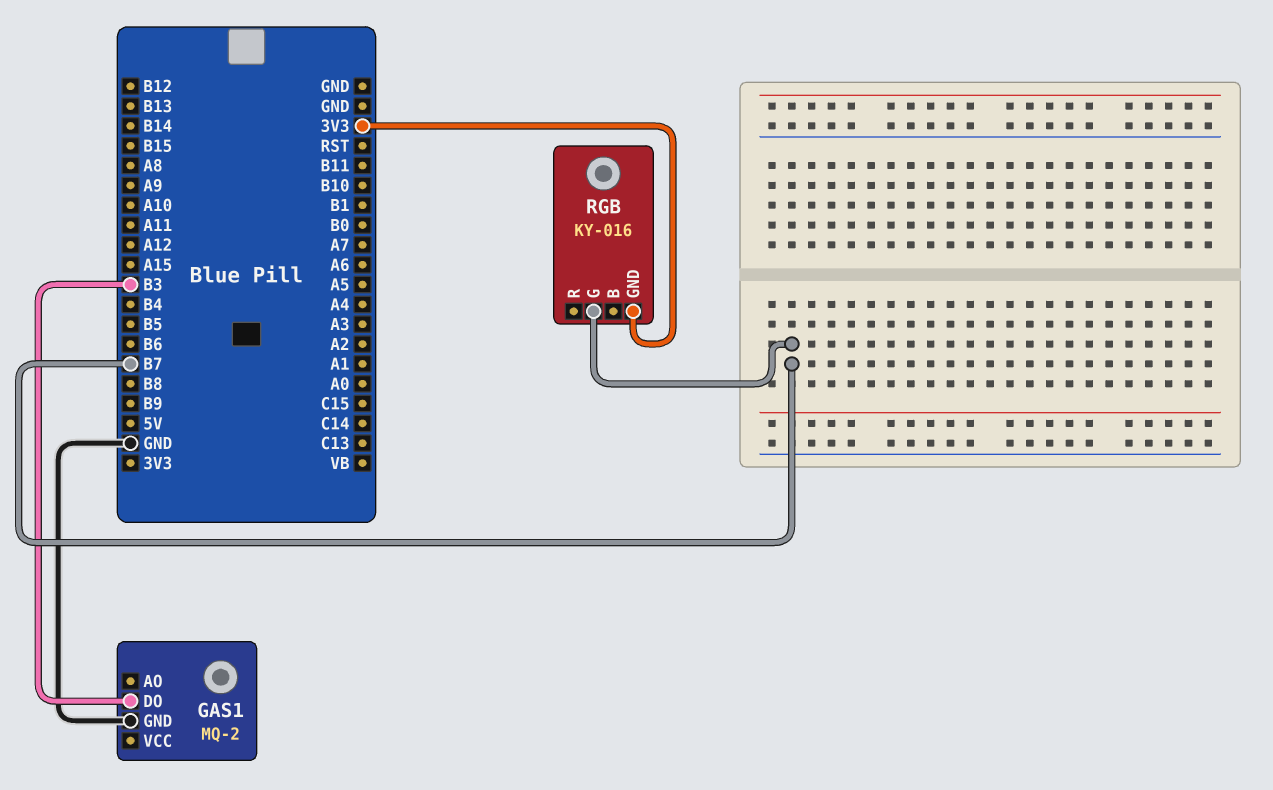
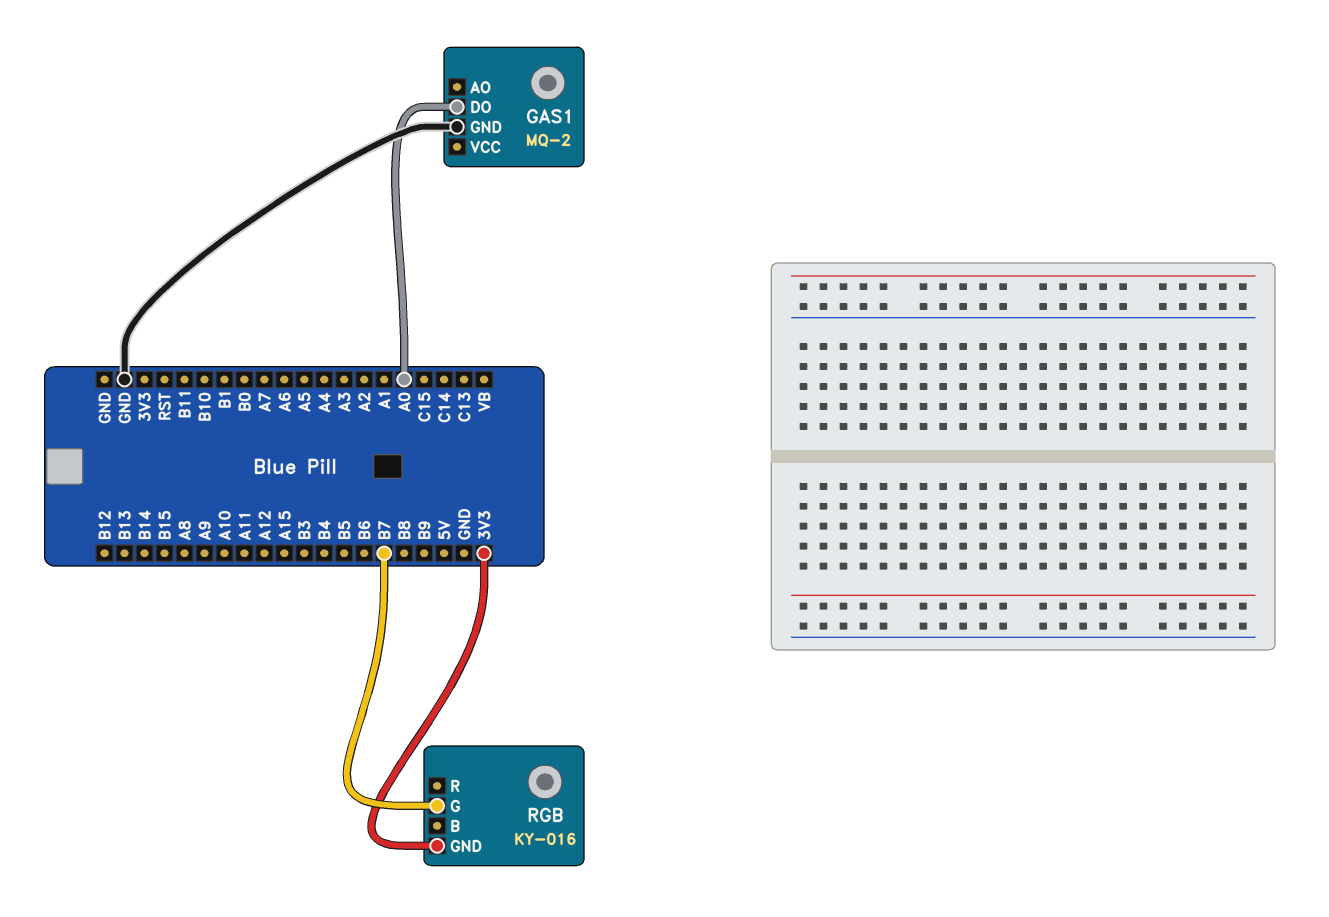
GAS1 pin DO: B3 -> A0

